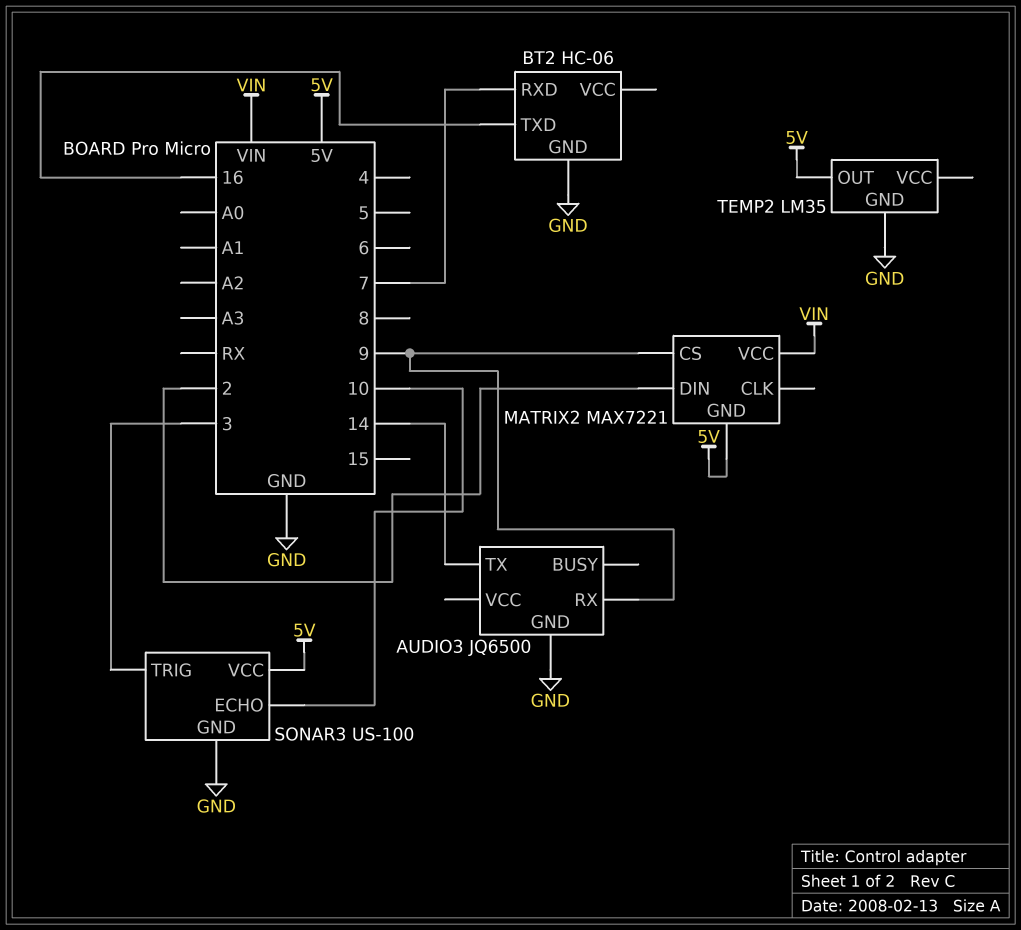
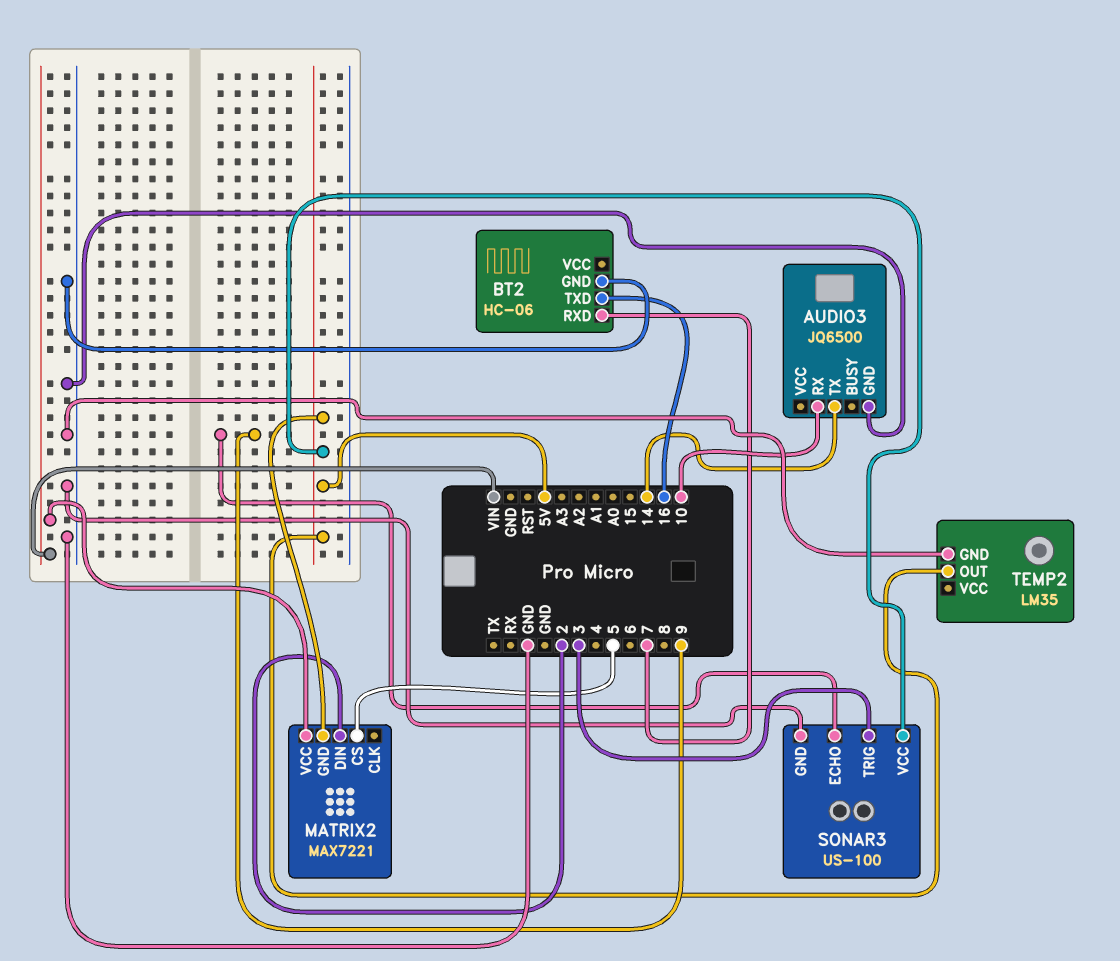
AUDIO3 pin RX: 9 -> 10
MATRIX2 pin CS: 9 -> 5
SONAR3 pin ECHO: 10 -> 9

